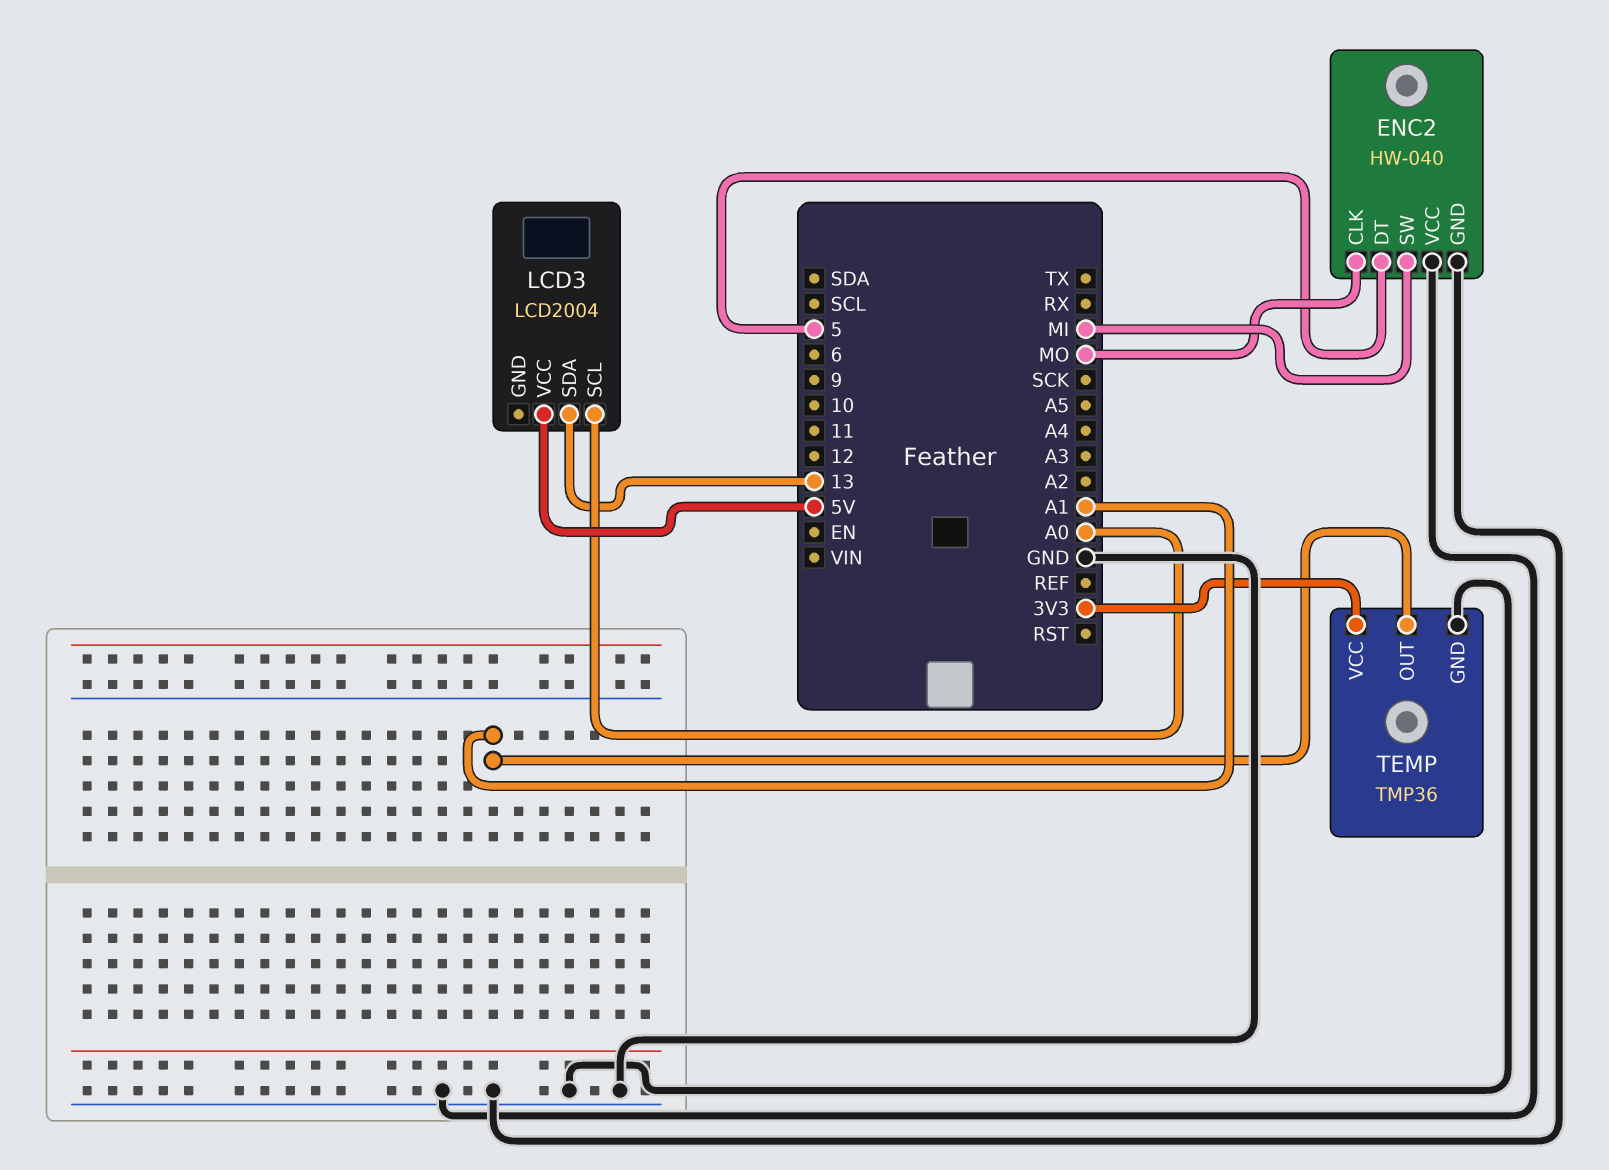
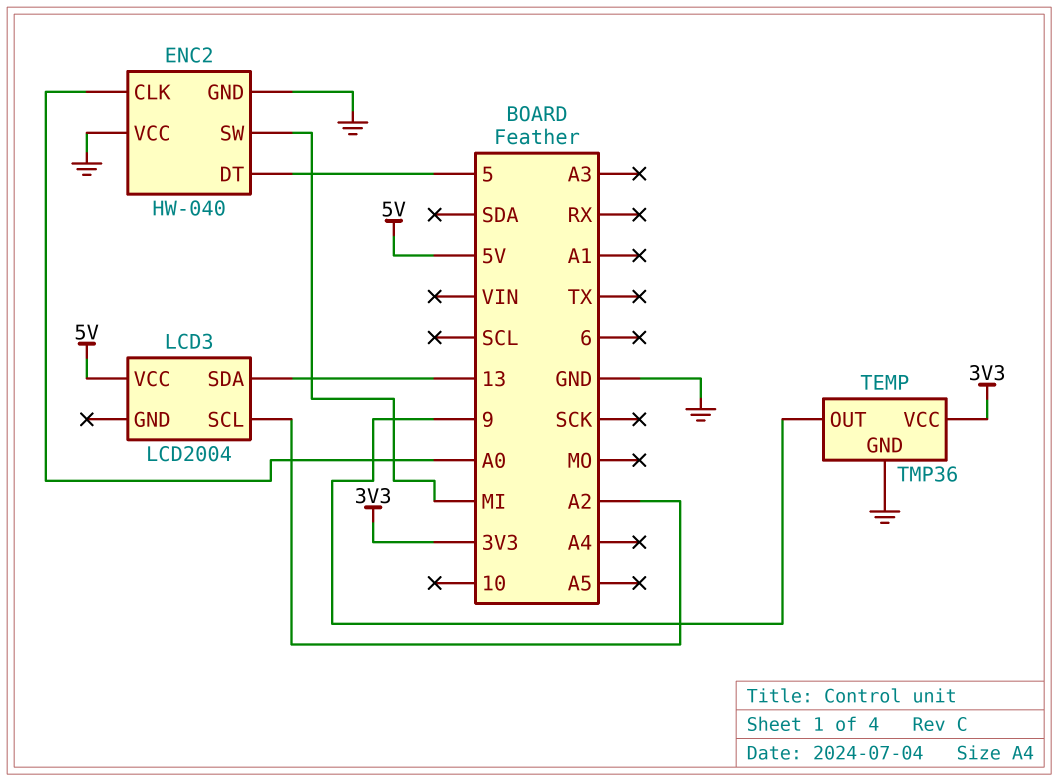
ENC2 pin CLK: MO -> A0
LCD3 pin SCL: A0 -> A2
TEMP pin OUT: A1 -> 9

